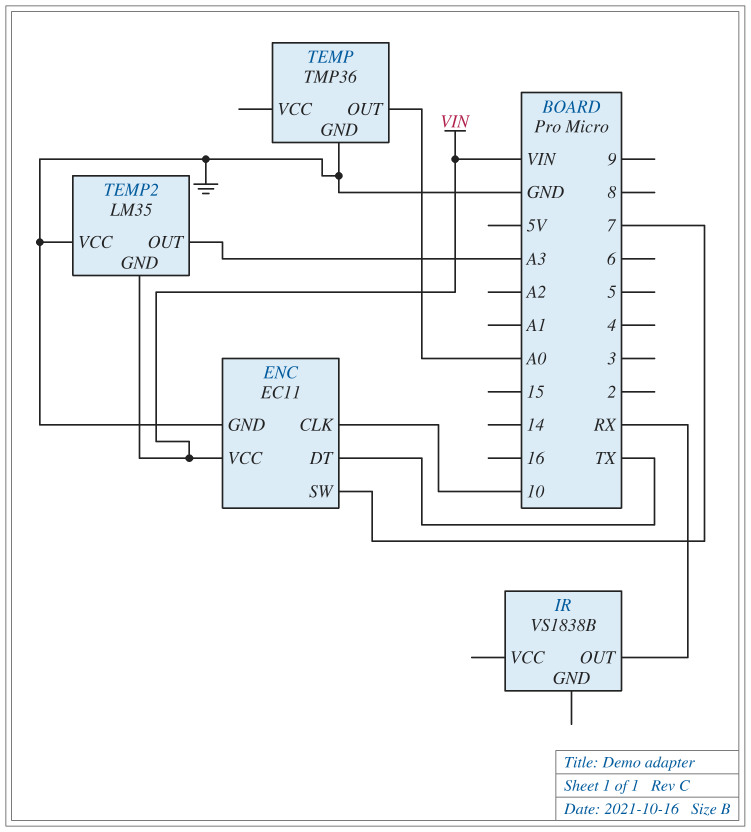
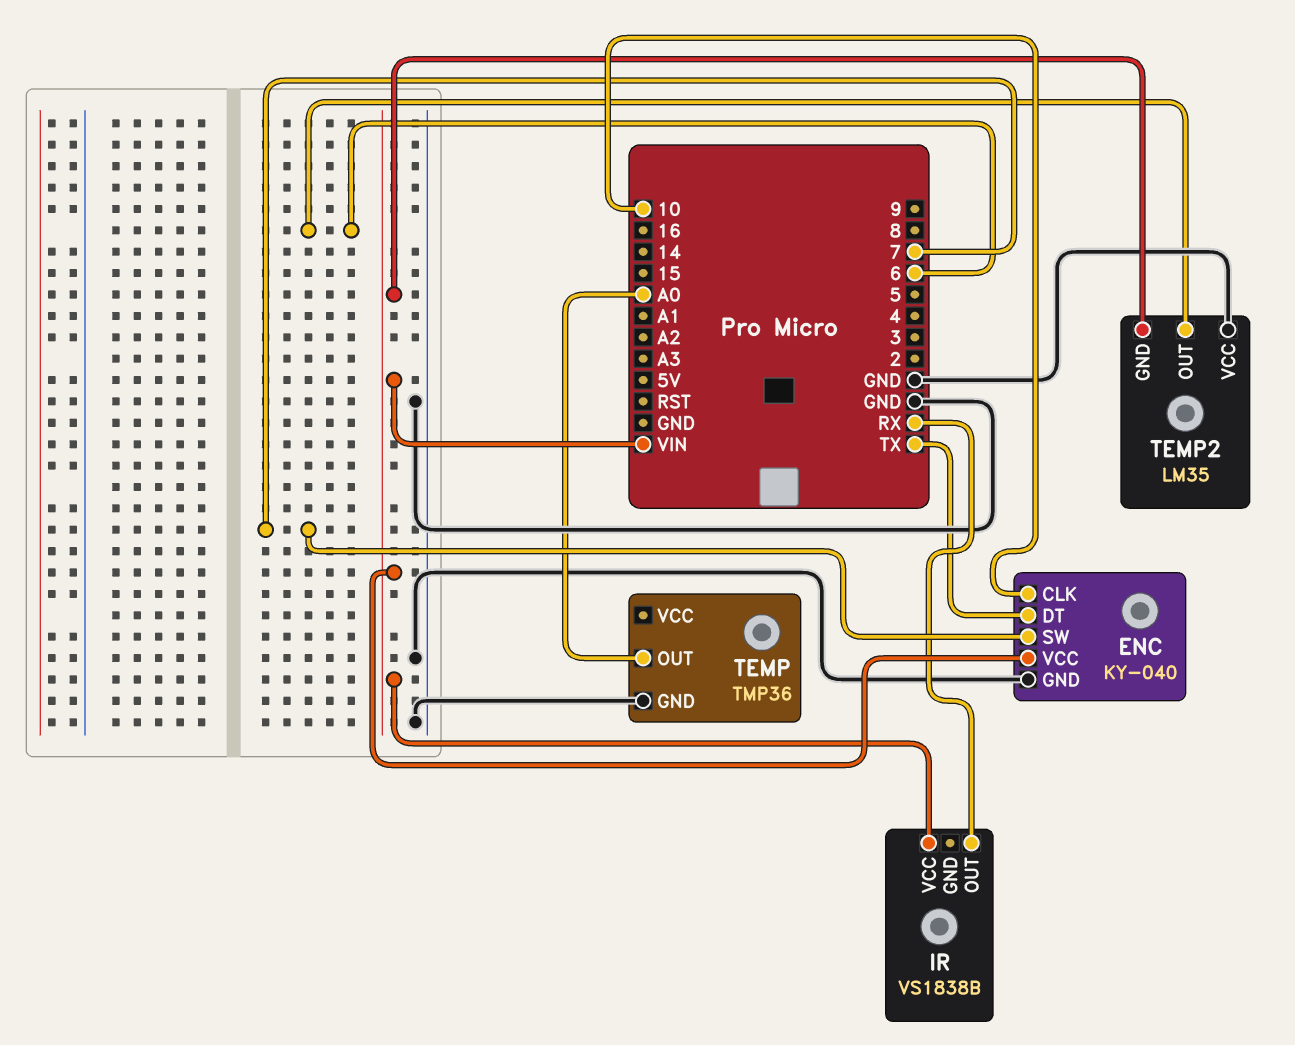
ENC: EC11 -> KY-040
IR pin VCC: none -> VIN
TEMP2 pin OUT: A3 -> 6

